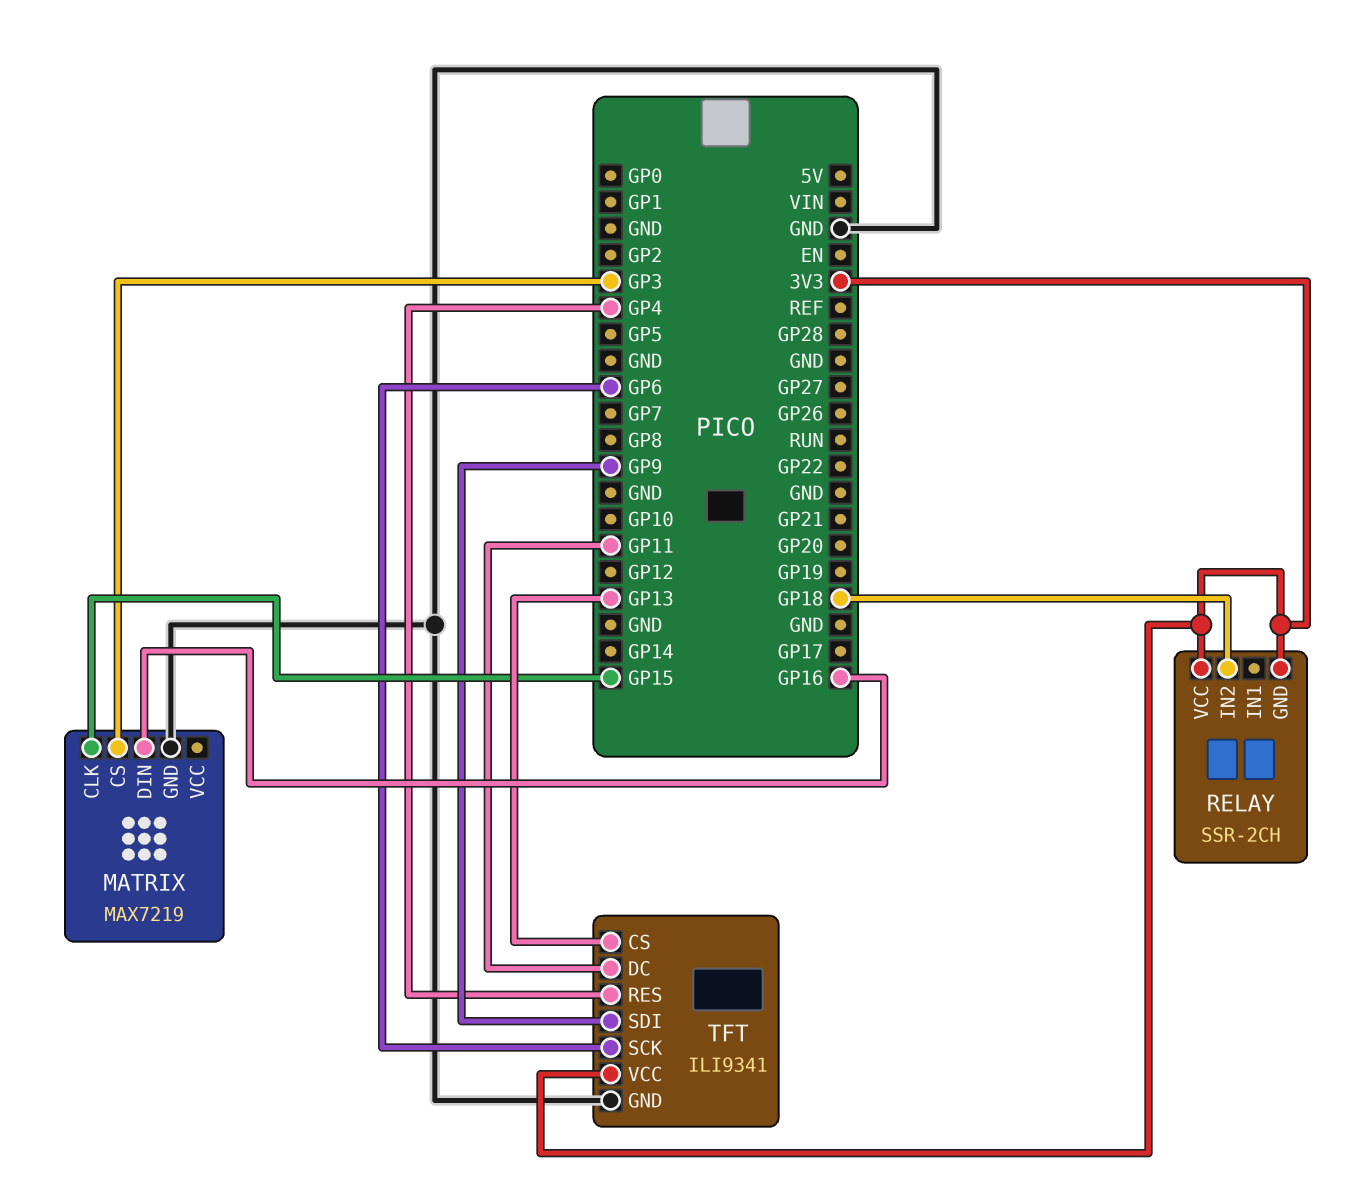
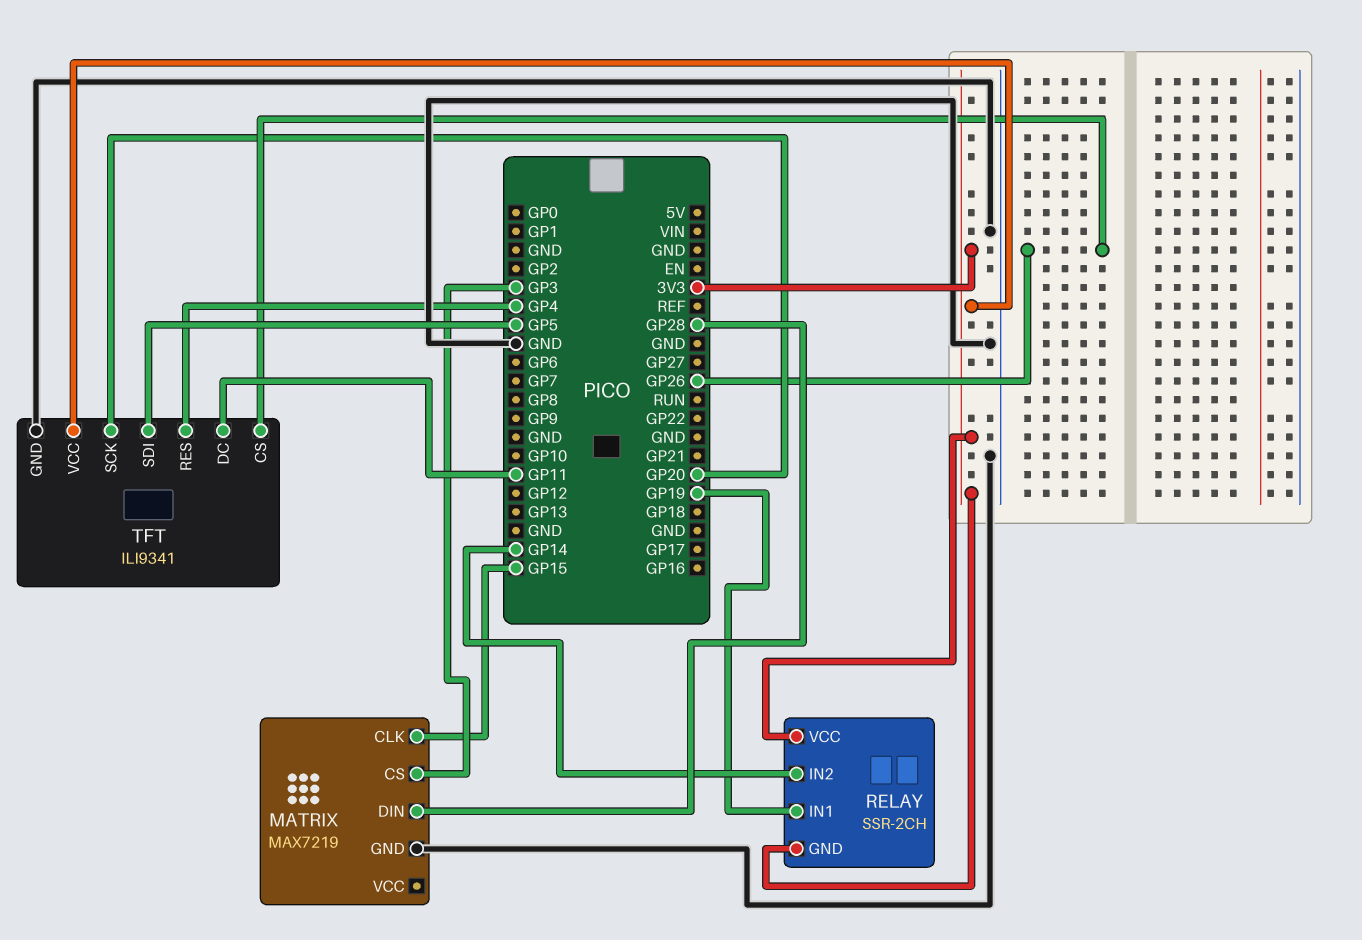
MATRIX pin DIN: GP16 -> GP28
RELAY pin IN1: none -> GP19
RELAY pin IN2: GP18 -> GP14
TFT pin CS: GP13 -> GP26
TFT pin SCK: GP6 -> GP20
TFT pin SDI: GP9 -> GP5

